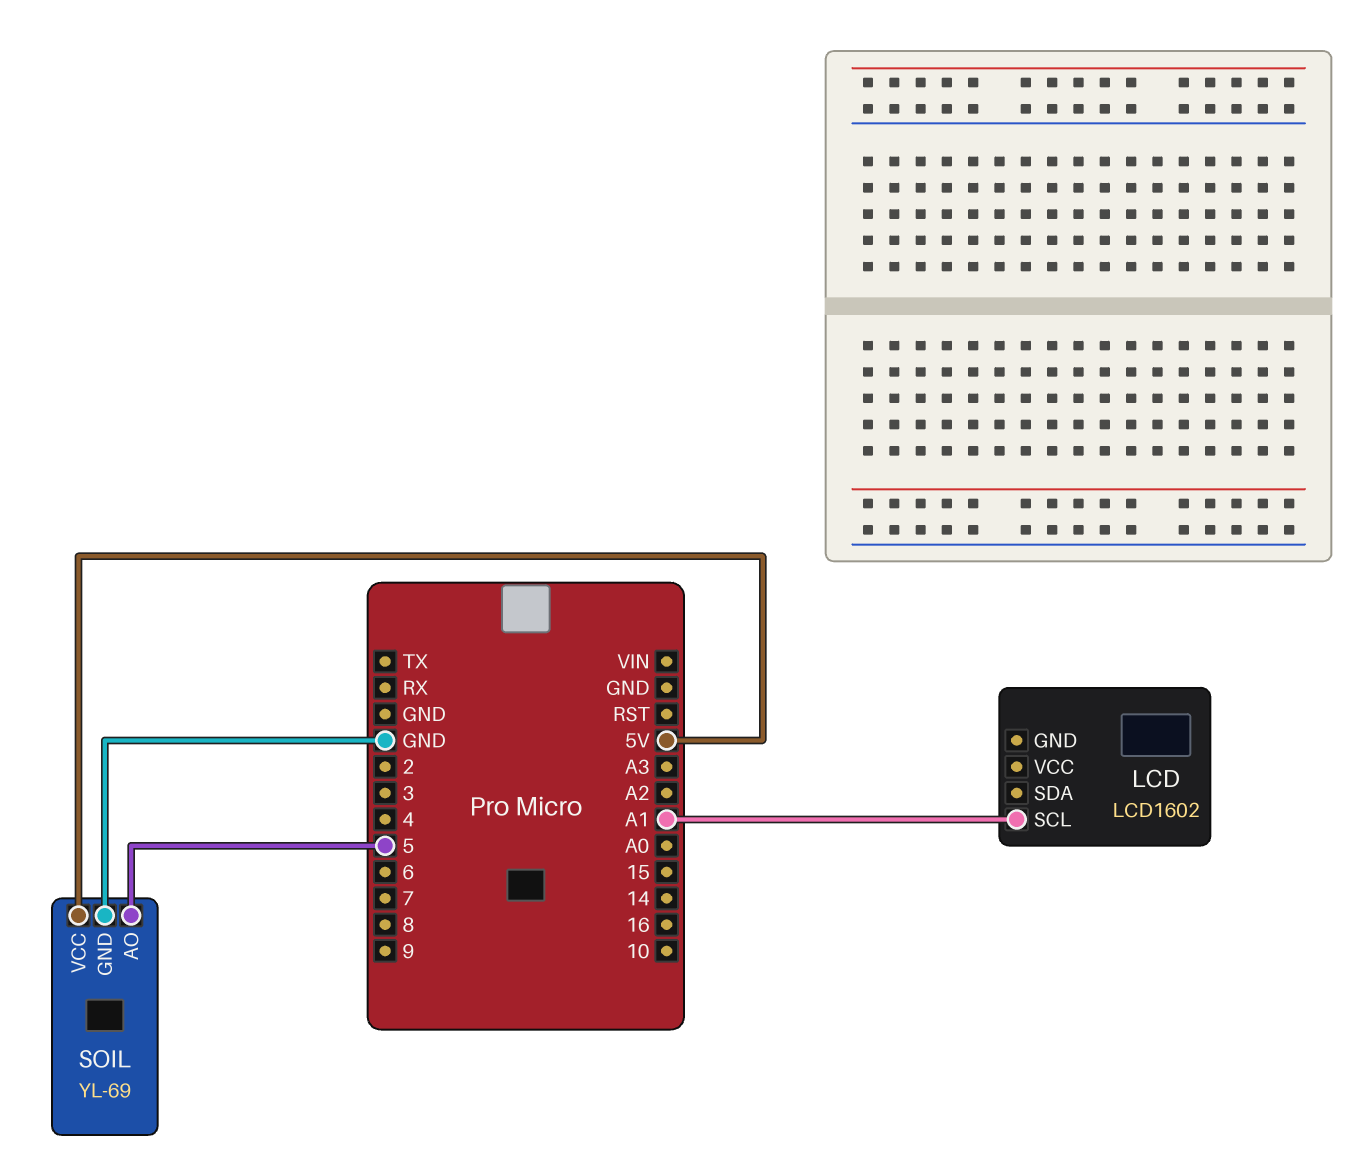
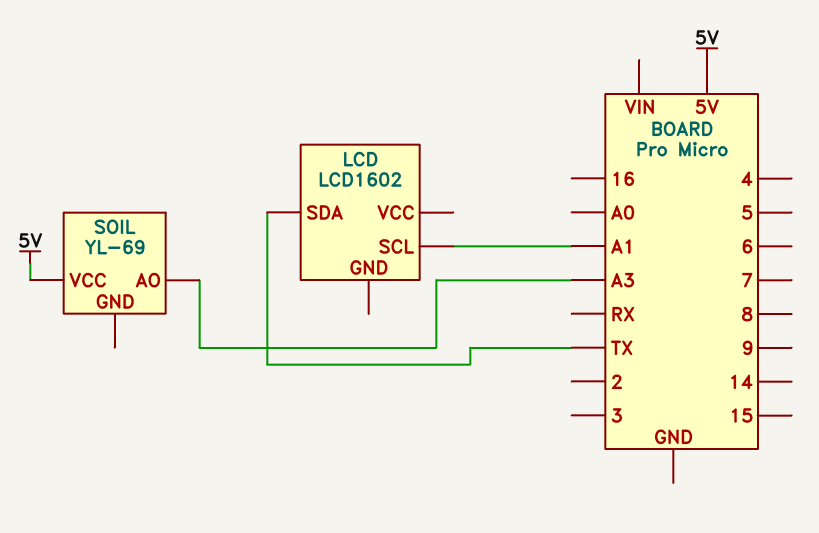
LCD pin SDA: none -> TX
SOIL pin AO: 5 -> A3
SOIL pin GND: GND -> none

